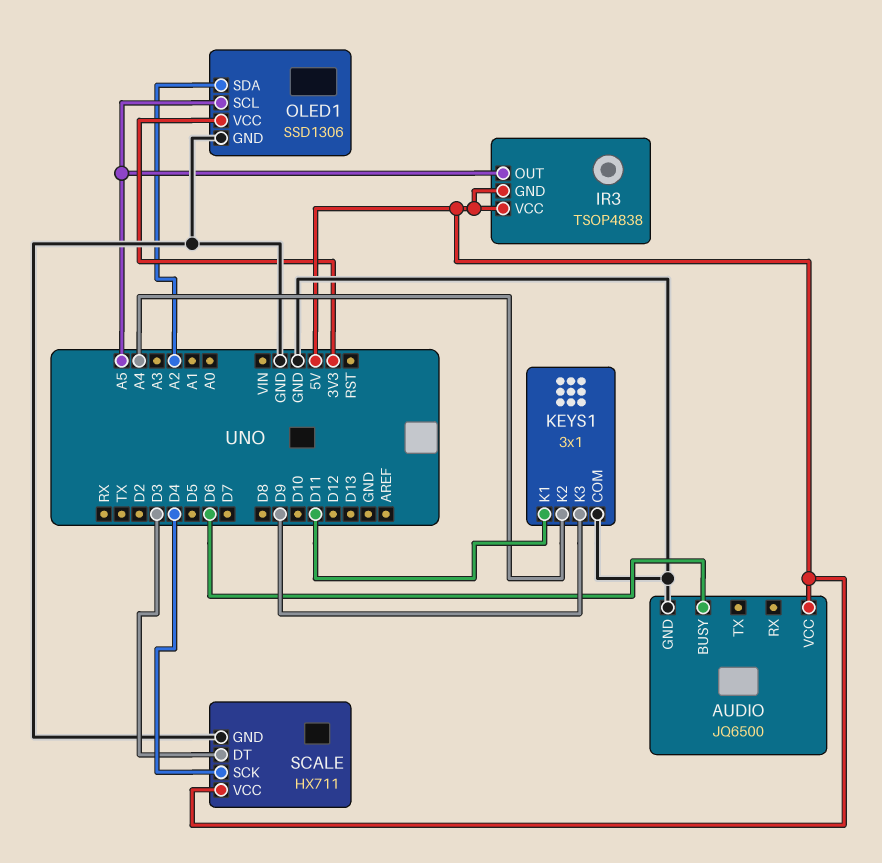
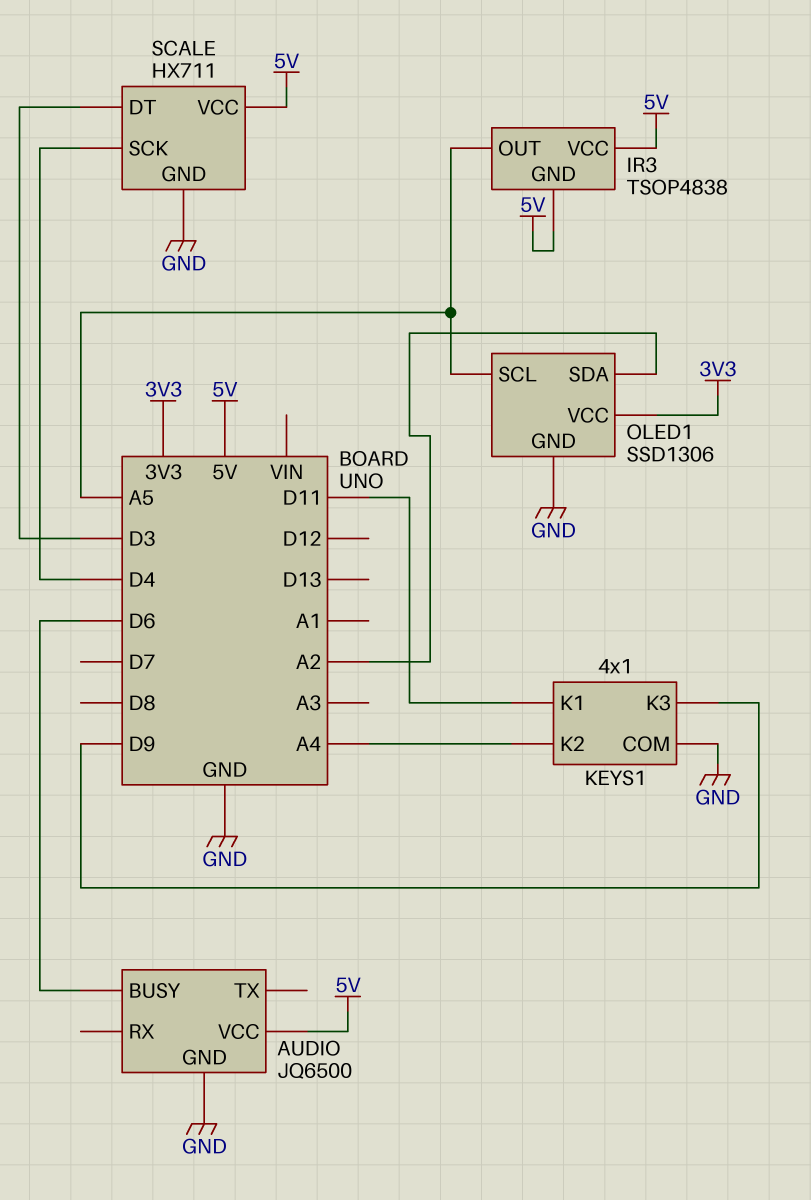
KEYS1: 3x1 -> 4x1

